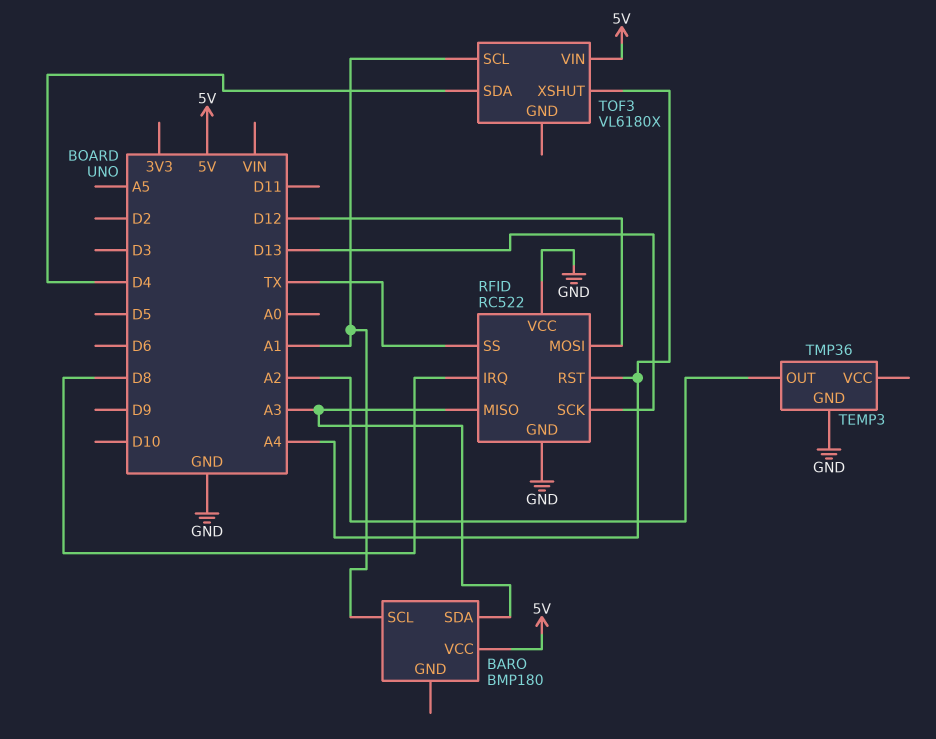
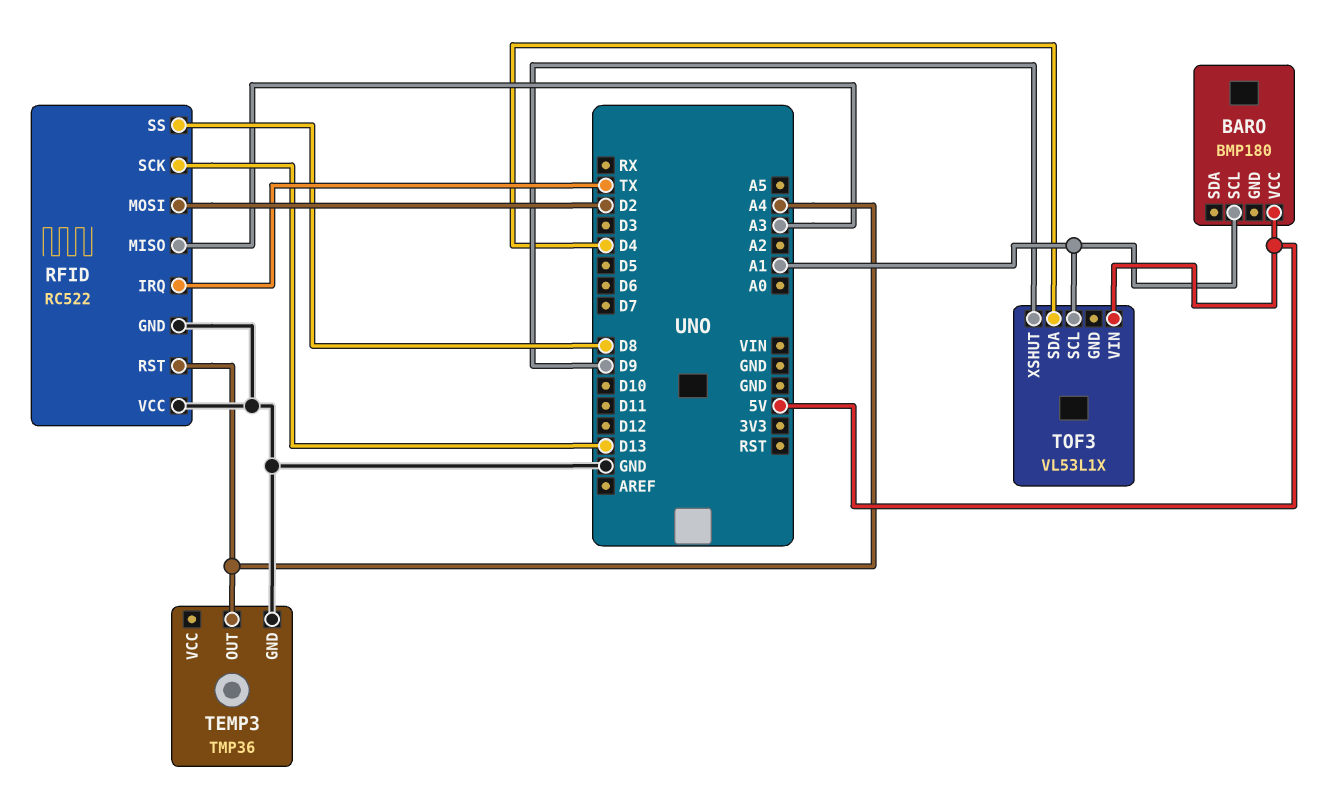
BARO pin SDA: A3 -> none
RFID pin IRQ: D8 -> TX
RFID pin MOSI: D12 -> D2
RFID pin SS: TX -> D8
TEMP3 pin OUT: A2 -> A4
TOF3: VL6180X -> VL53L1X
TOF3 pin XSHUT: A4 -> D9

